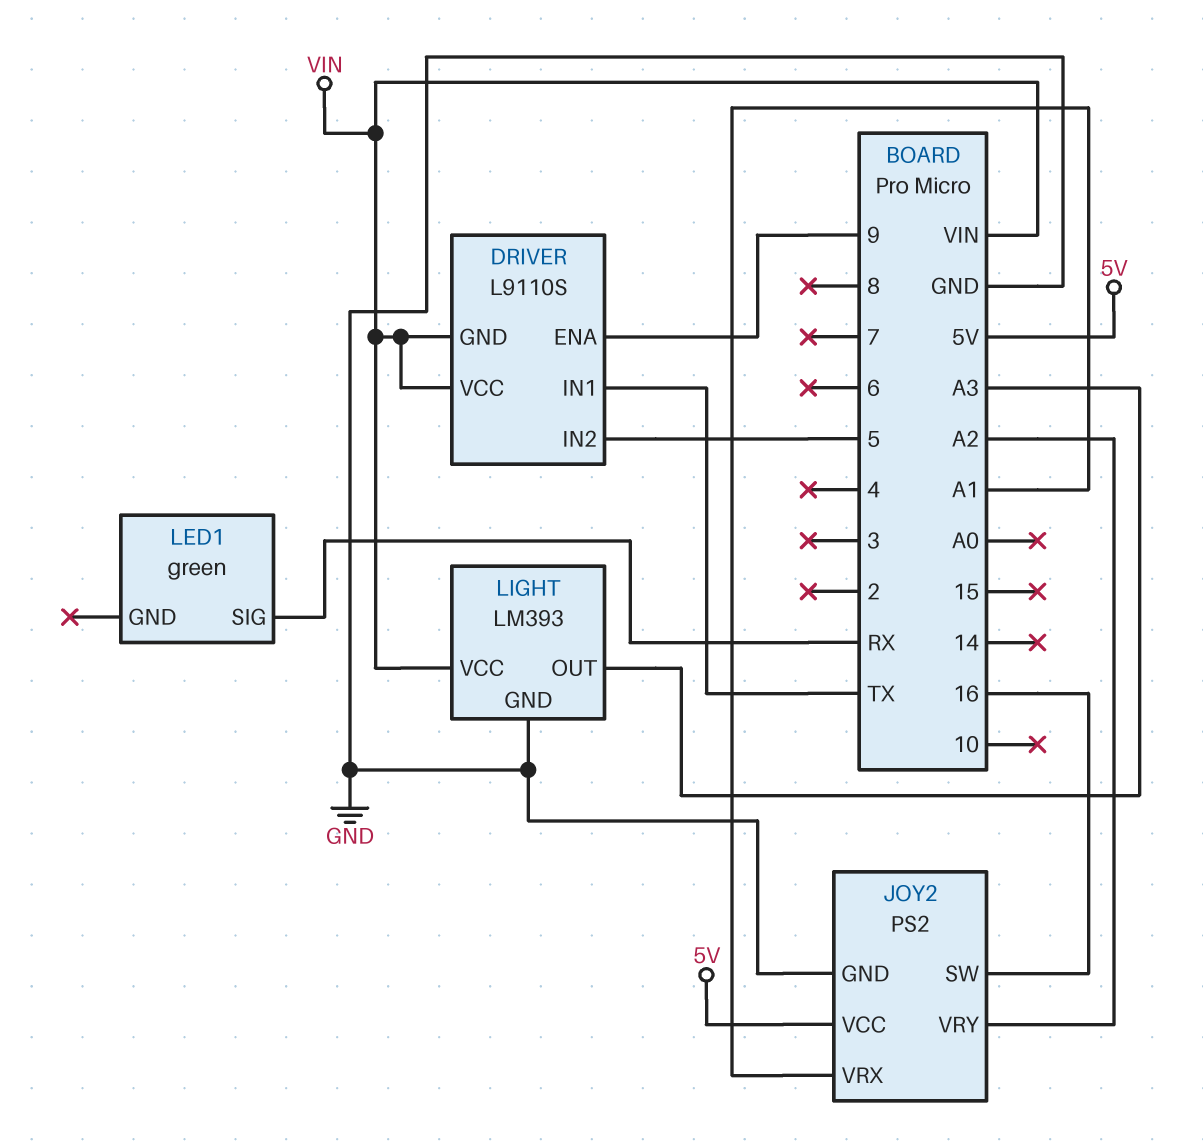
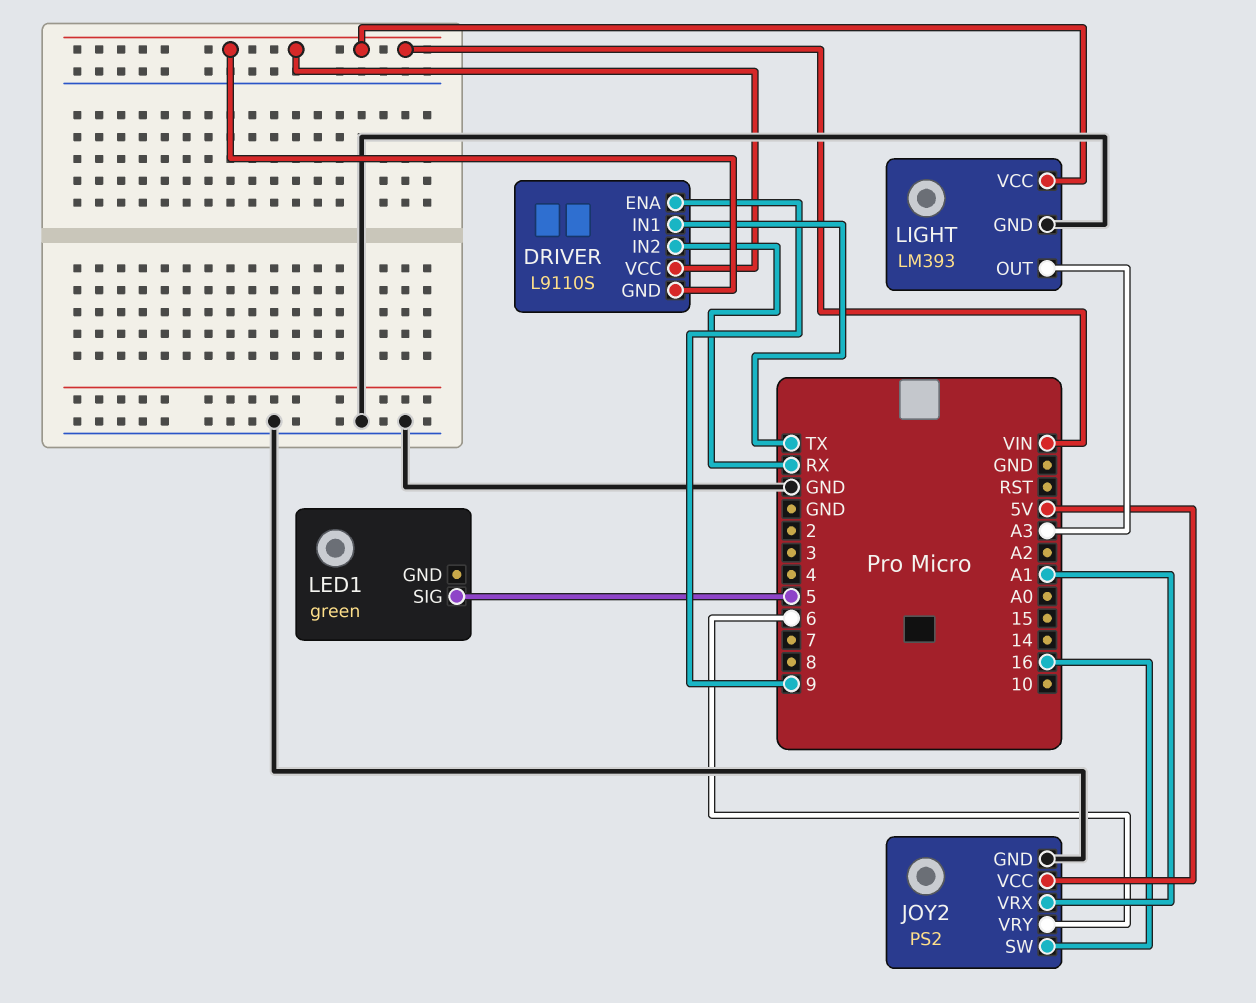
DRIVER pin IN2: 5 -> RX
JOY2 pin VRY: A2 -> 6
LED1 pin SIG: RX -> 5

